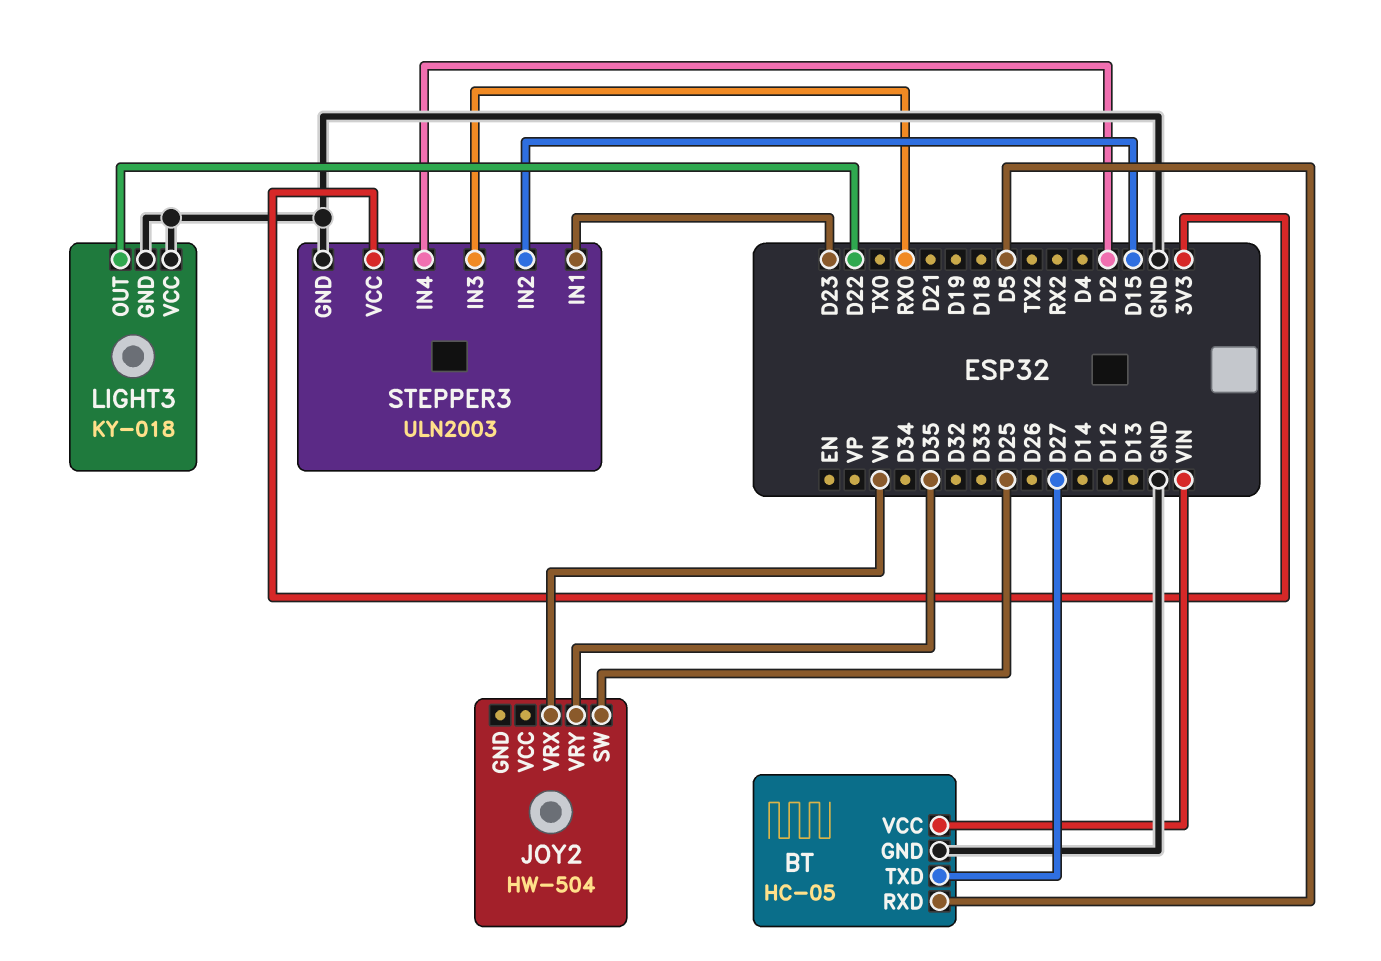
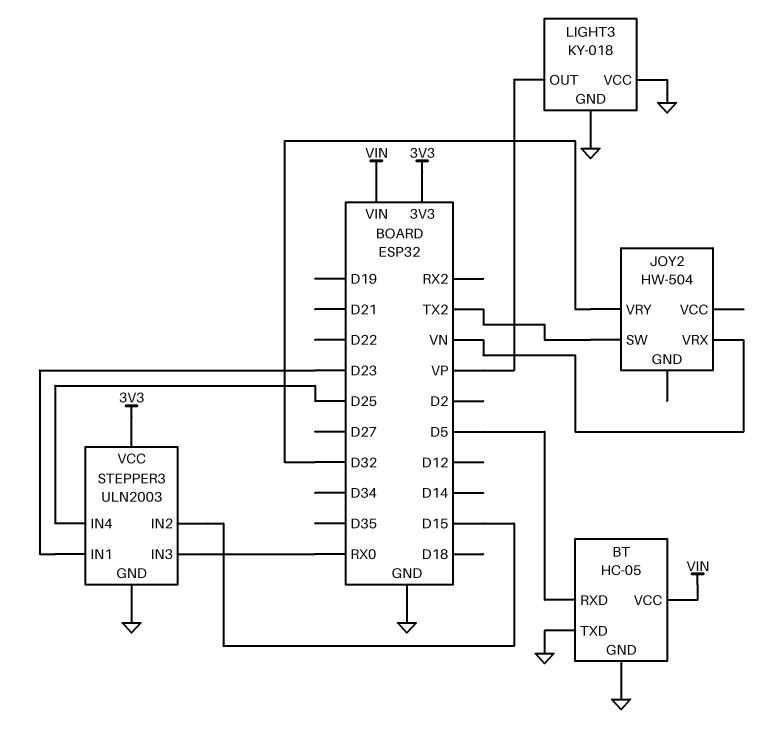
BT pin TXD: D27 -> GND
JOY2 pin SW: D25 -> TX2
JOY2 pin VRY: D35 -> D32
LIGHT3 pin OUT: D22 -> VP
STEPPER3 pin IN4: D2 -> D25

